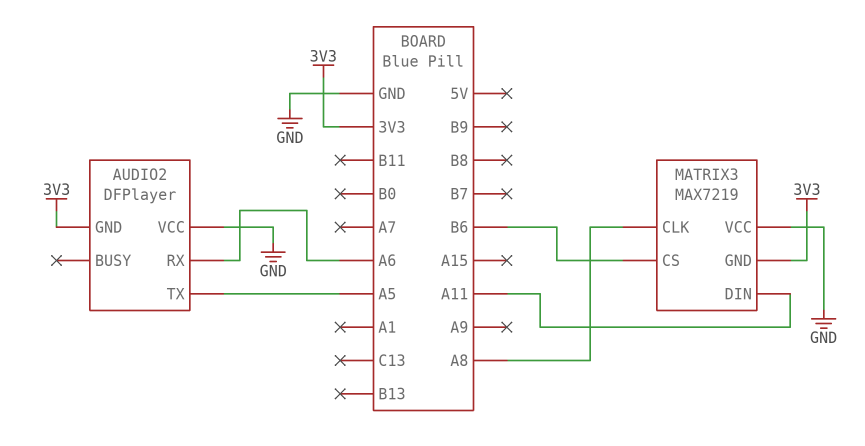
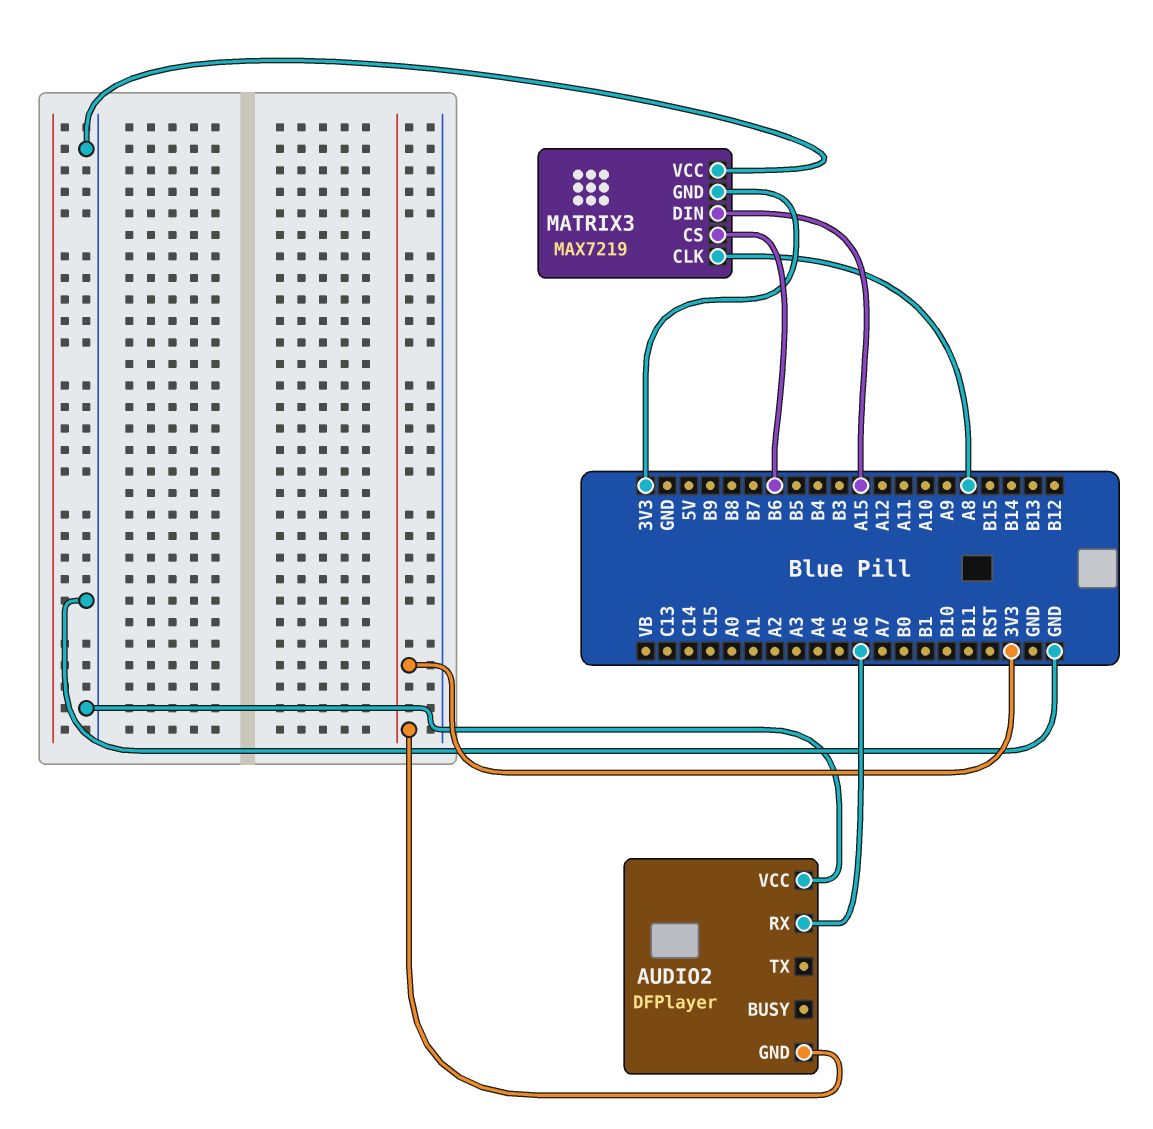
AUDIO2 pin TX: A5 -> none
MATRIX3 pin DIN: A11 -> A15

